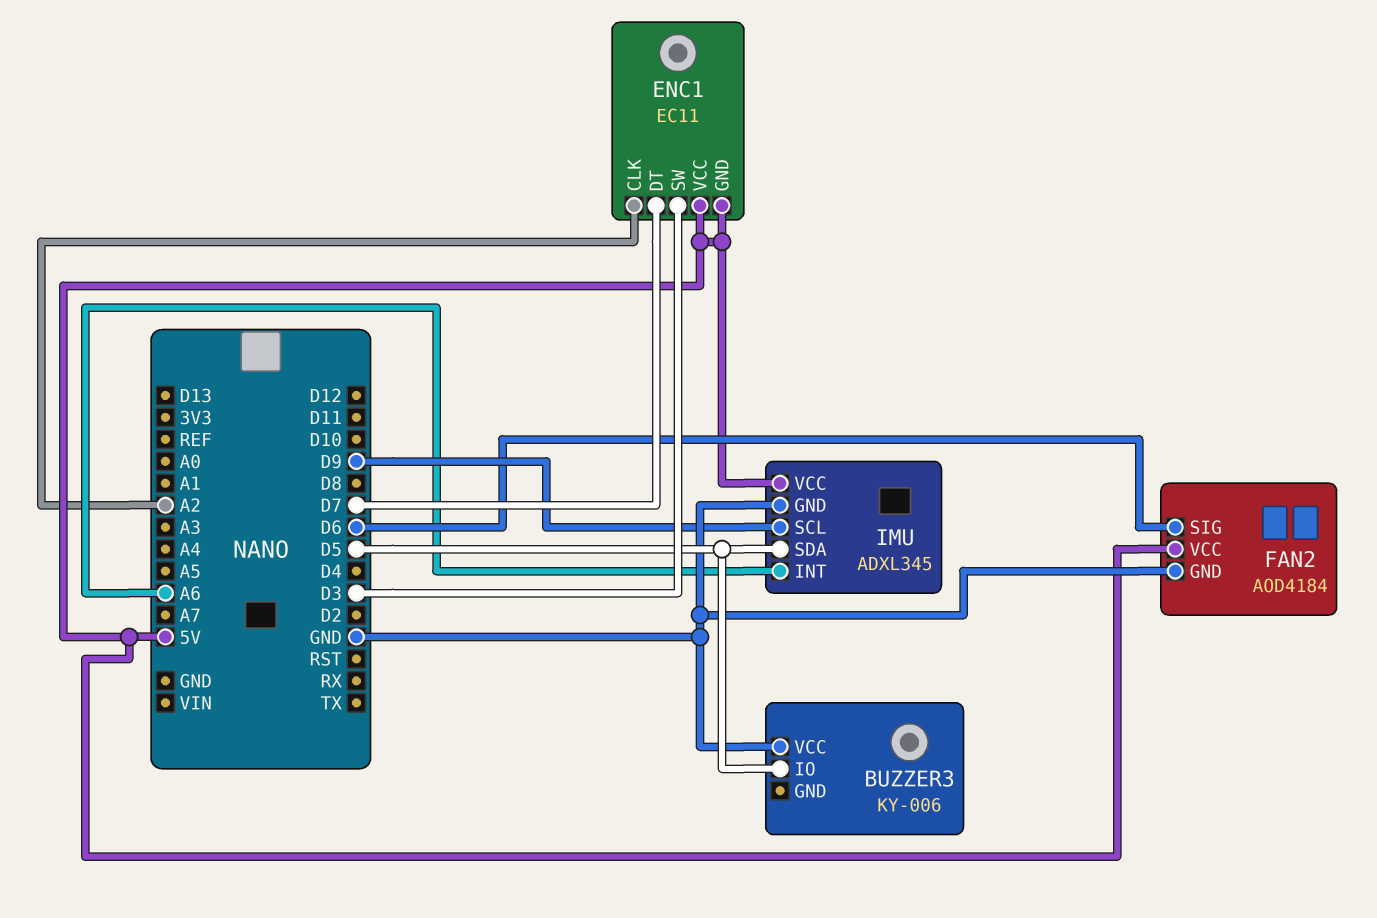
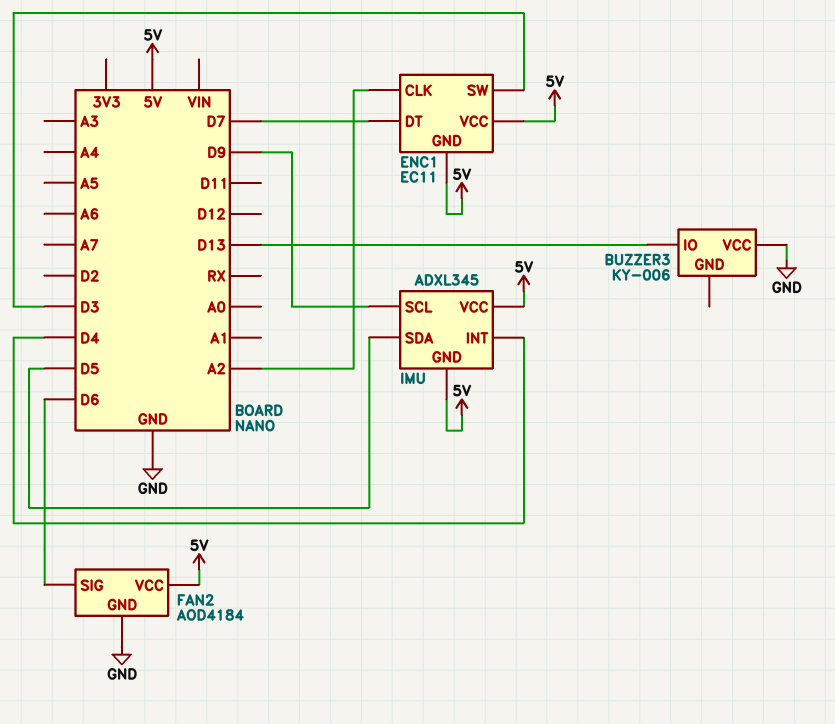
BUZZER3 pin IO: D5 -> D13
IMU pin GND: GND -> 5V
IMU pin INT: A6 -> D4

